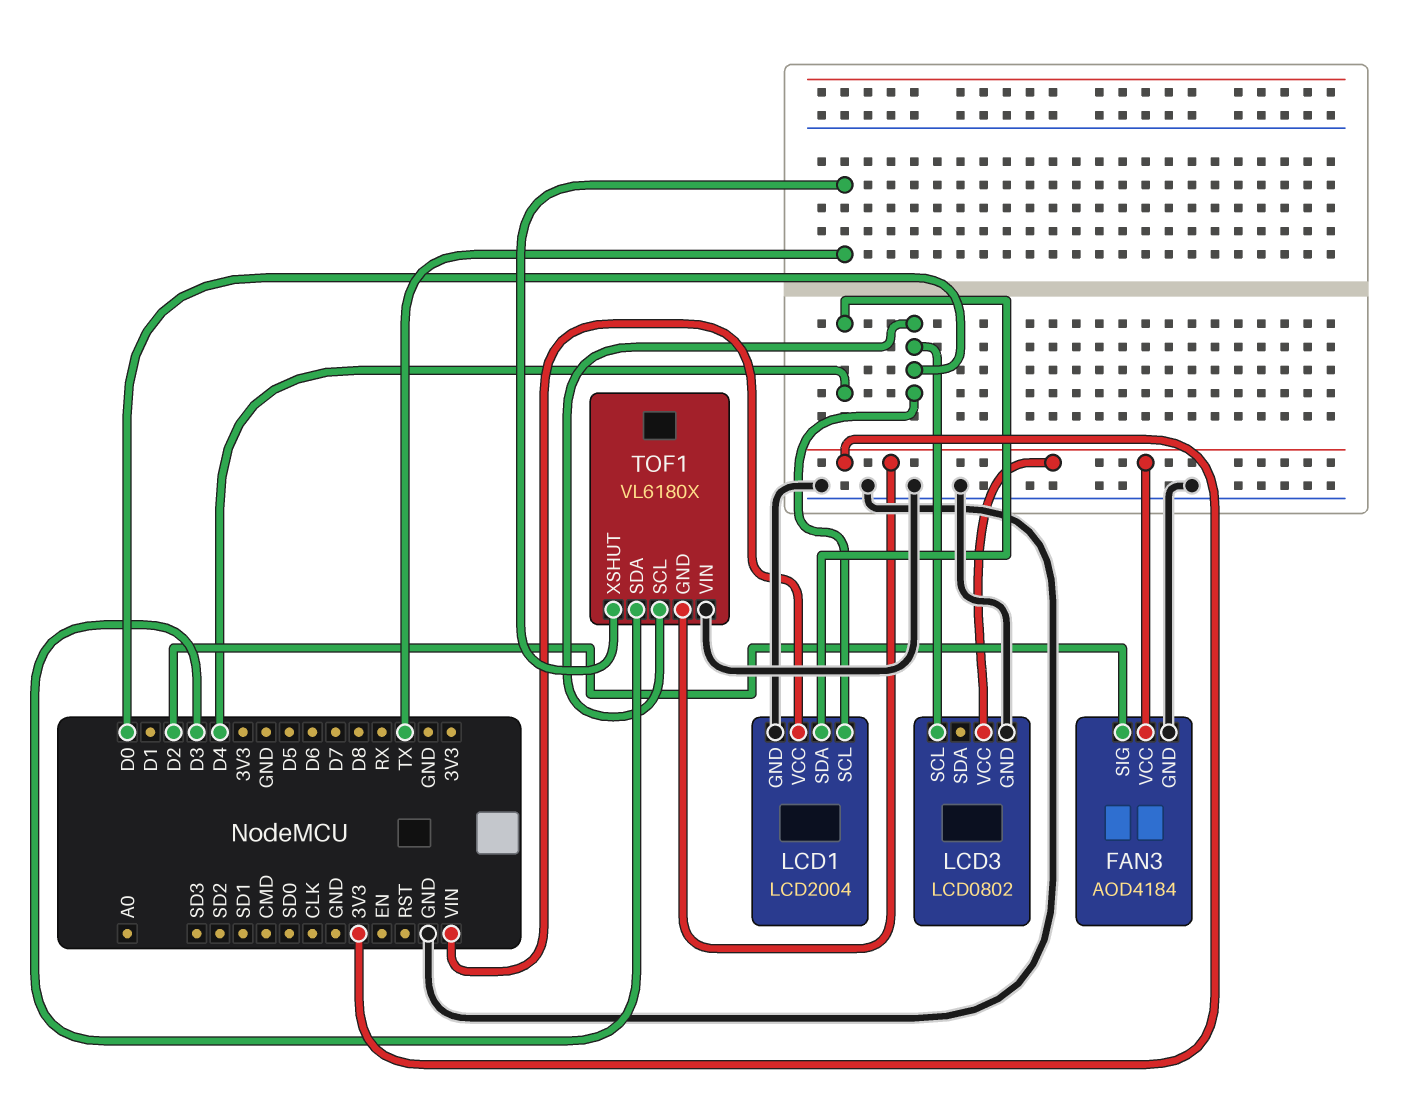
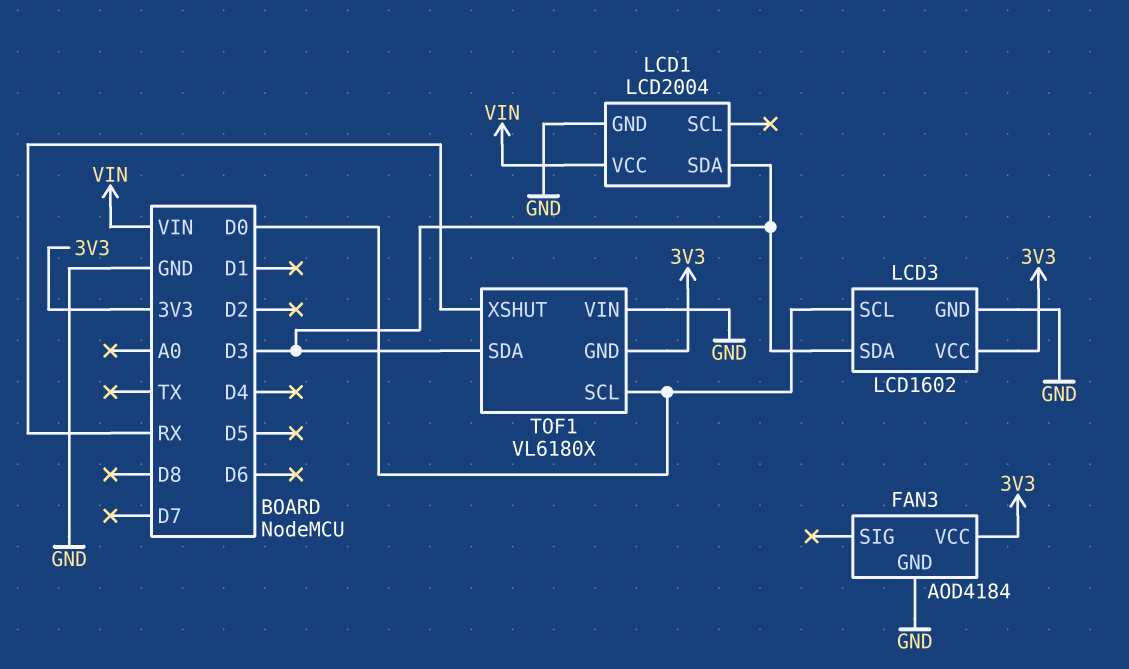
FAN3 pin SIG: D2 -> none
LCD1 pin SCL: D0 -> none
LCD1 pin SDA: D4 -> D3
LCD3: LCD0802 -> LCD1602
LCD3 pin SDA: none -> D3
TOF1 pin XSHUT: TX -> RX

